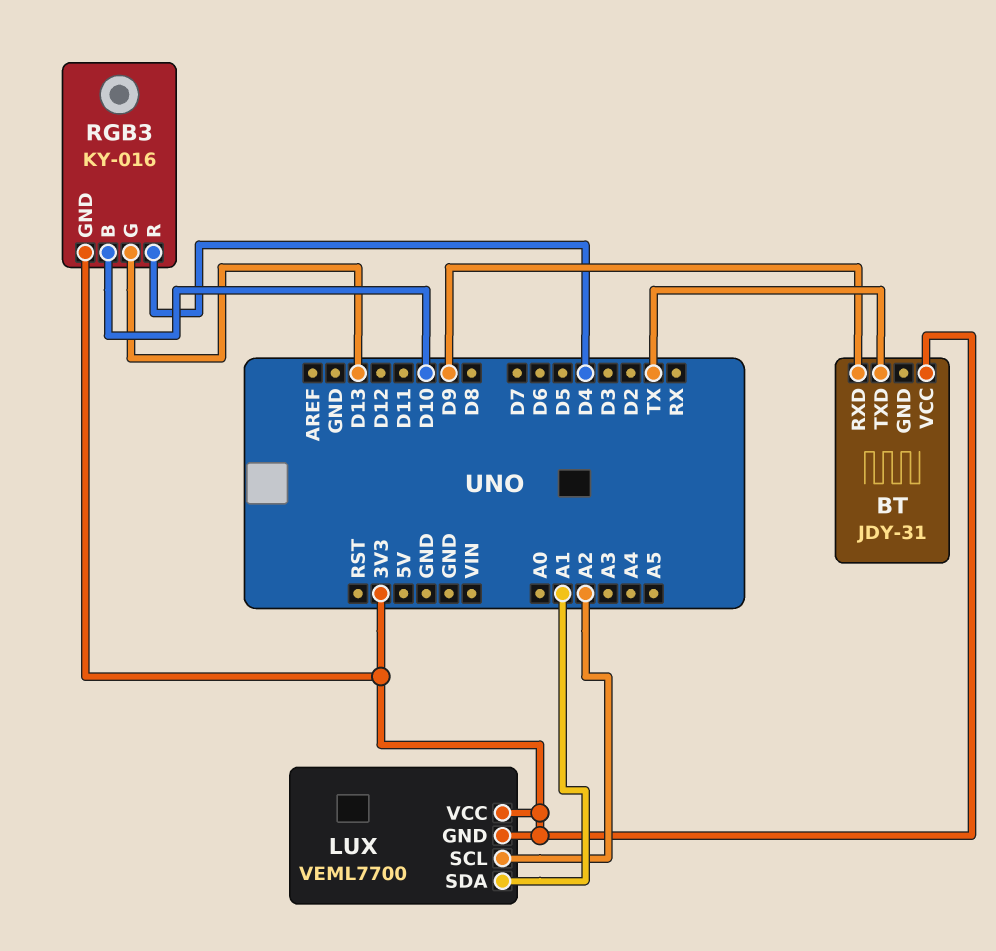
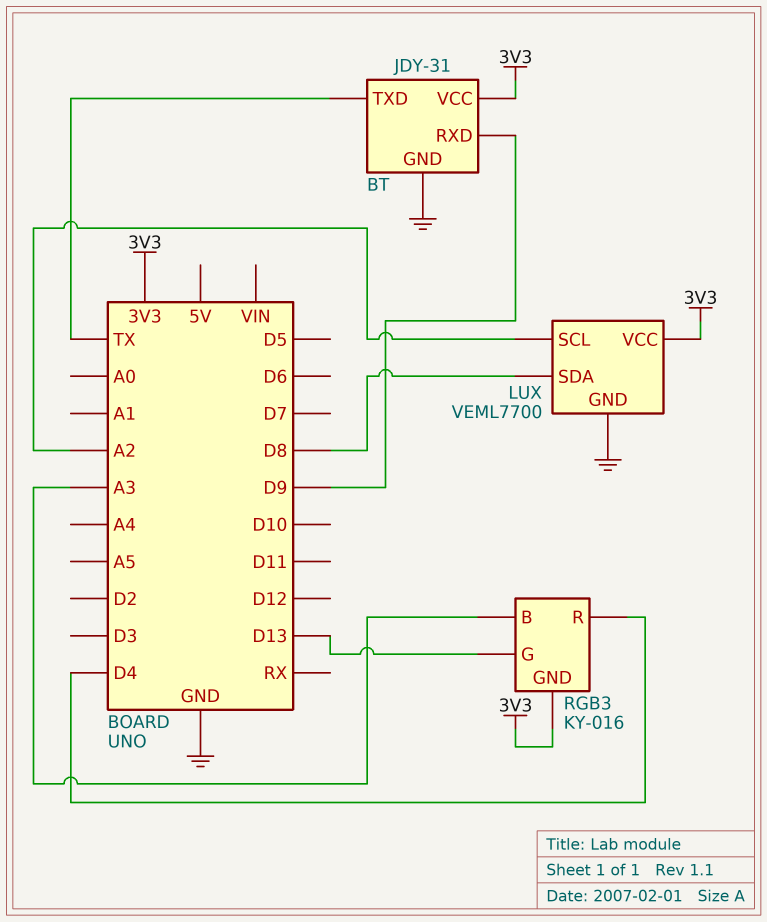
BT pin GND: none -> GND
LUX pin GND: 3V3 -> GND
LUX pin SDA: A1 -> D8
RGB3 pin B: D10 -> A3

